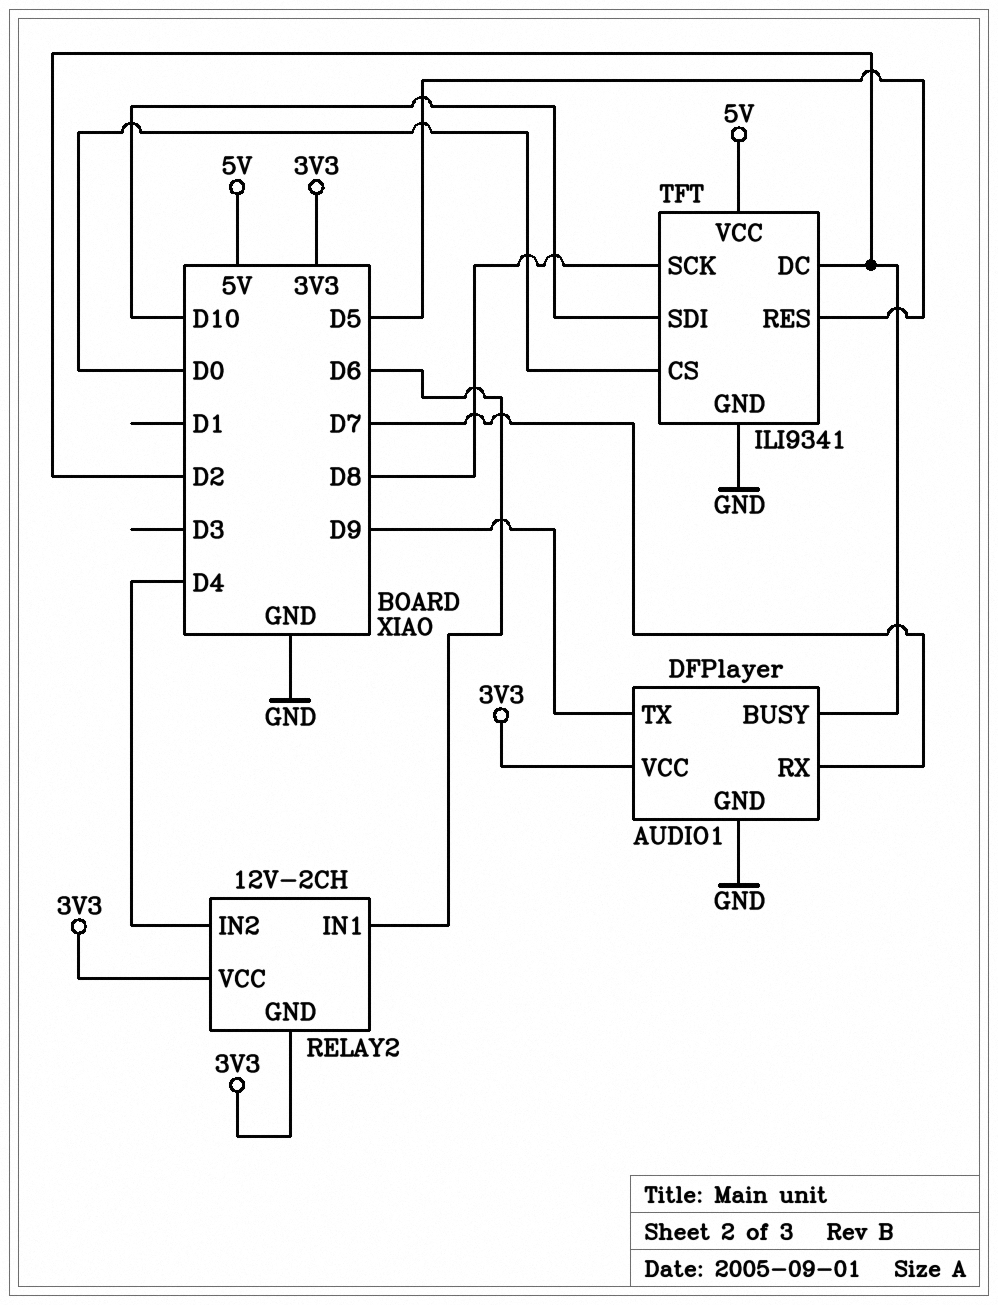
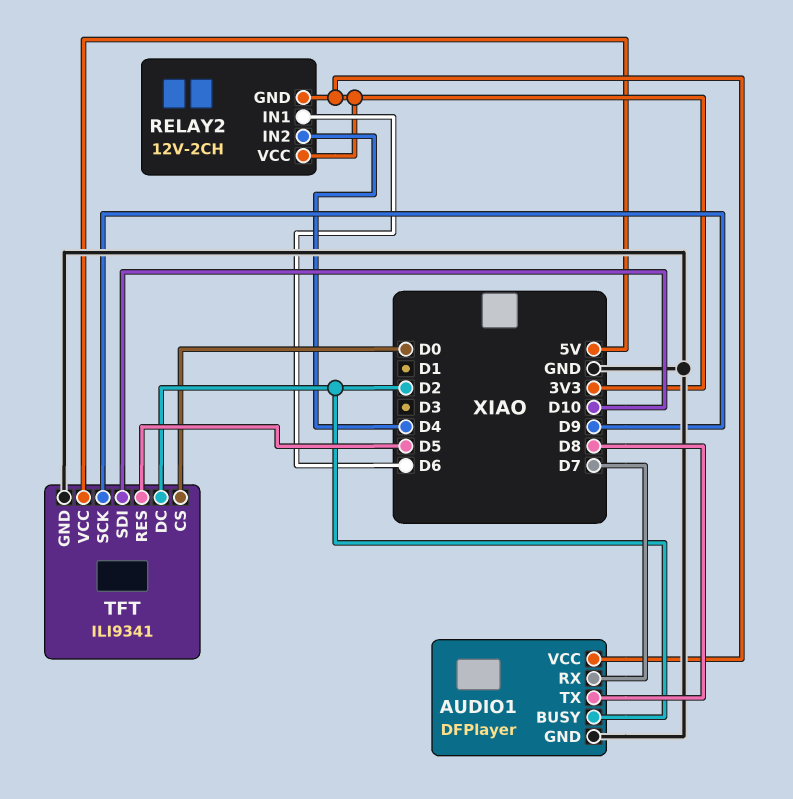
AUDIO1 pin TX: D9 -> D8
TFT pin SCK: D8 -> D9

